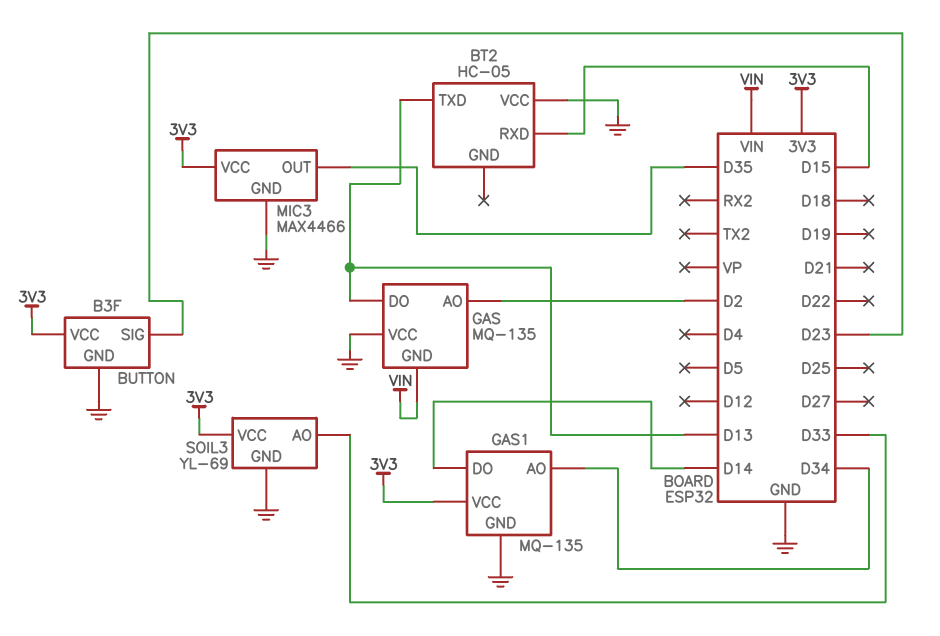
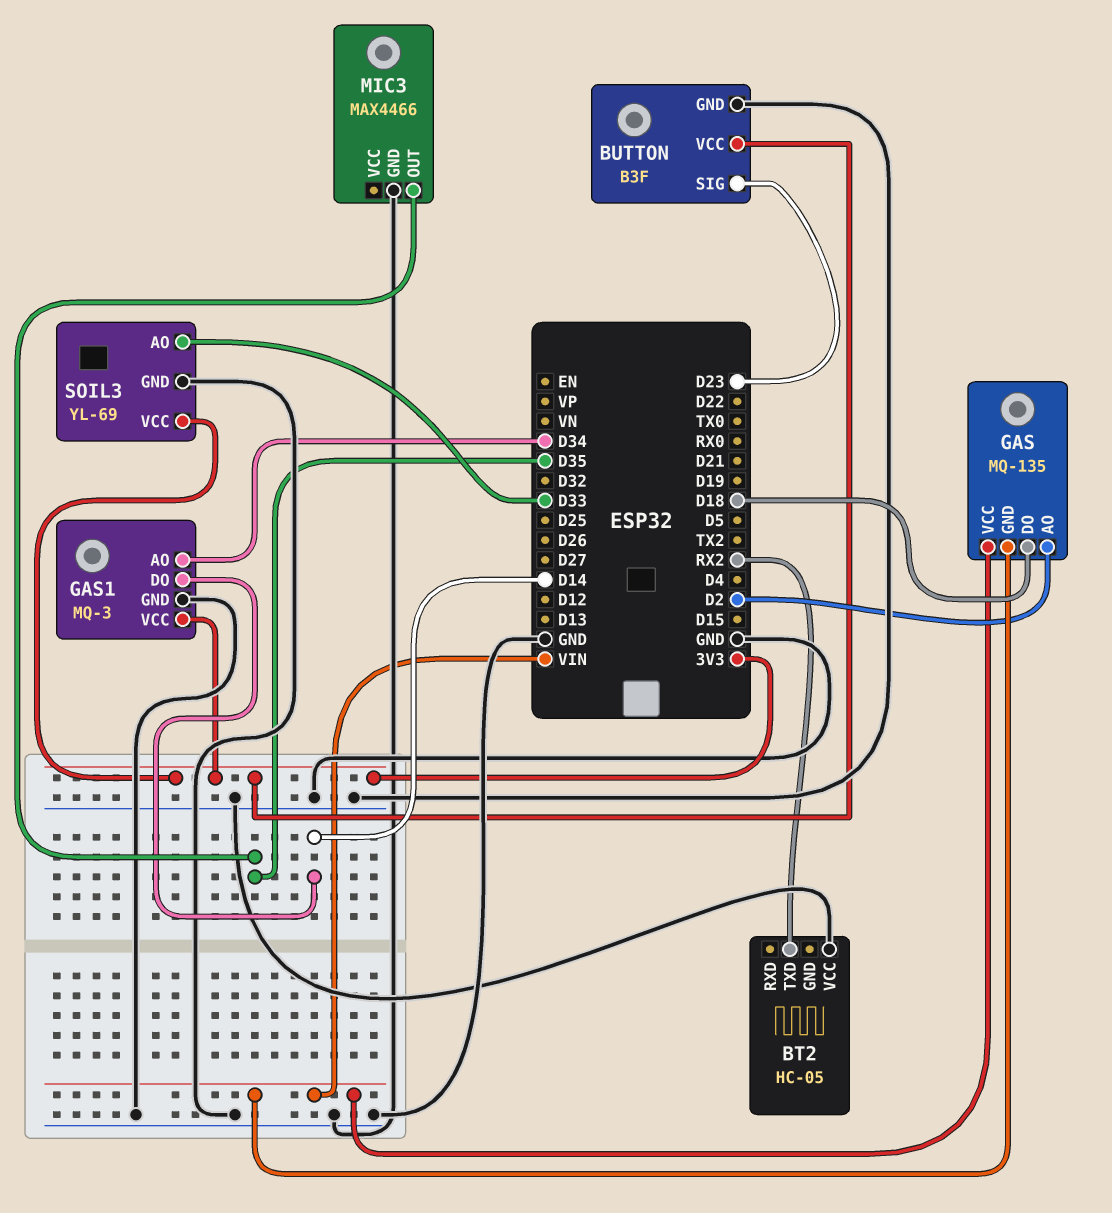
BT2 pin RXD: D15 -> none
BT2 pin TXD: D13 -> RX2
GAS pin DO: D13 -> D18
GAS pin VCC: GND -> VIN
GAS1: MQ-135 -> MQ-3
MIC3 pin VCC: 3V3 -> none

